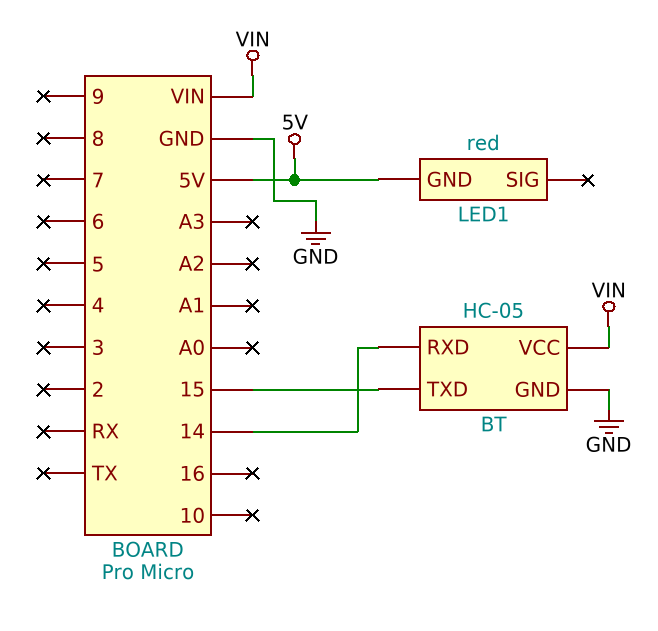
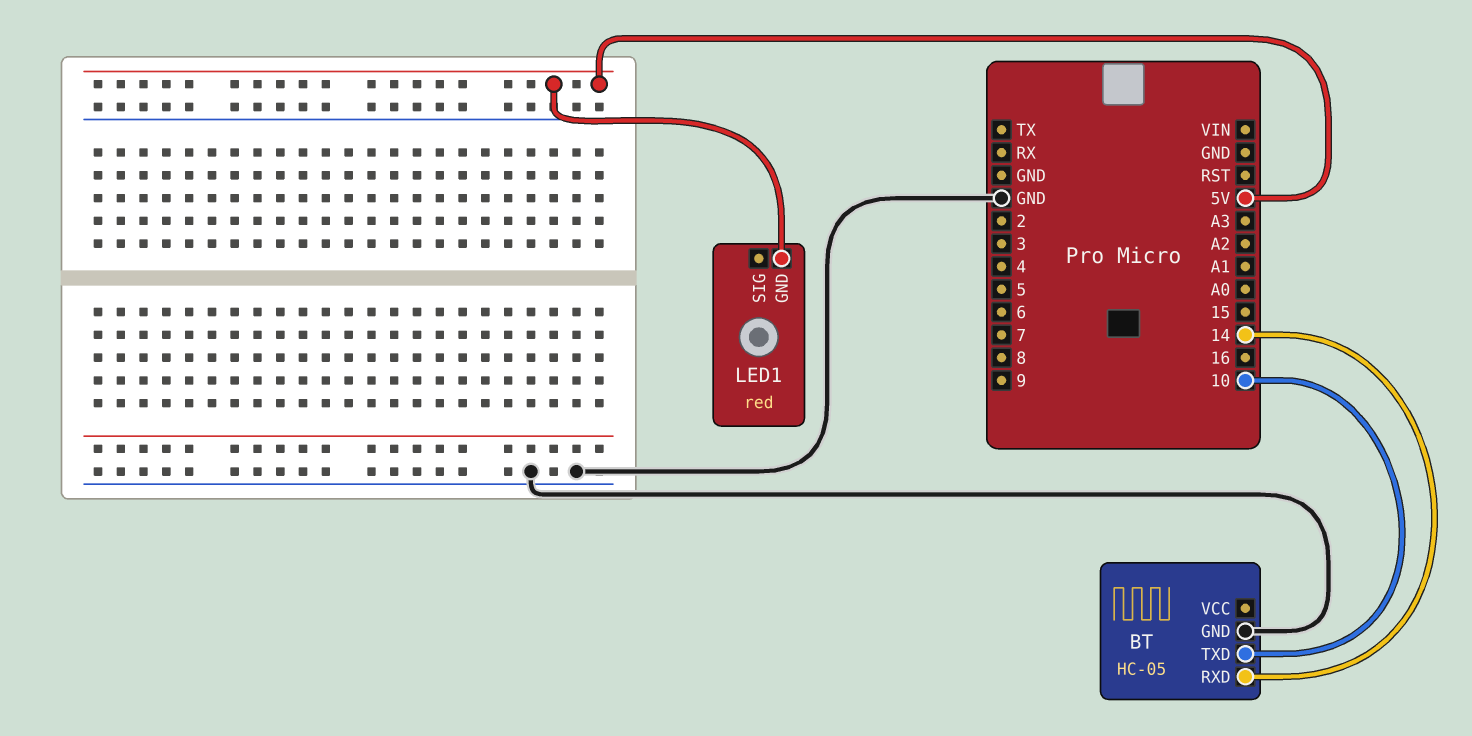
BT pin TXD: 15 -> 10
BT pin VCC: VIN -> none

